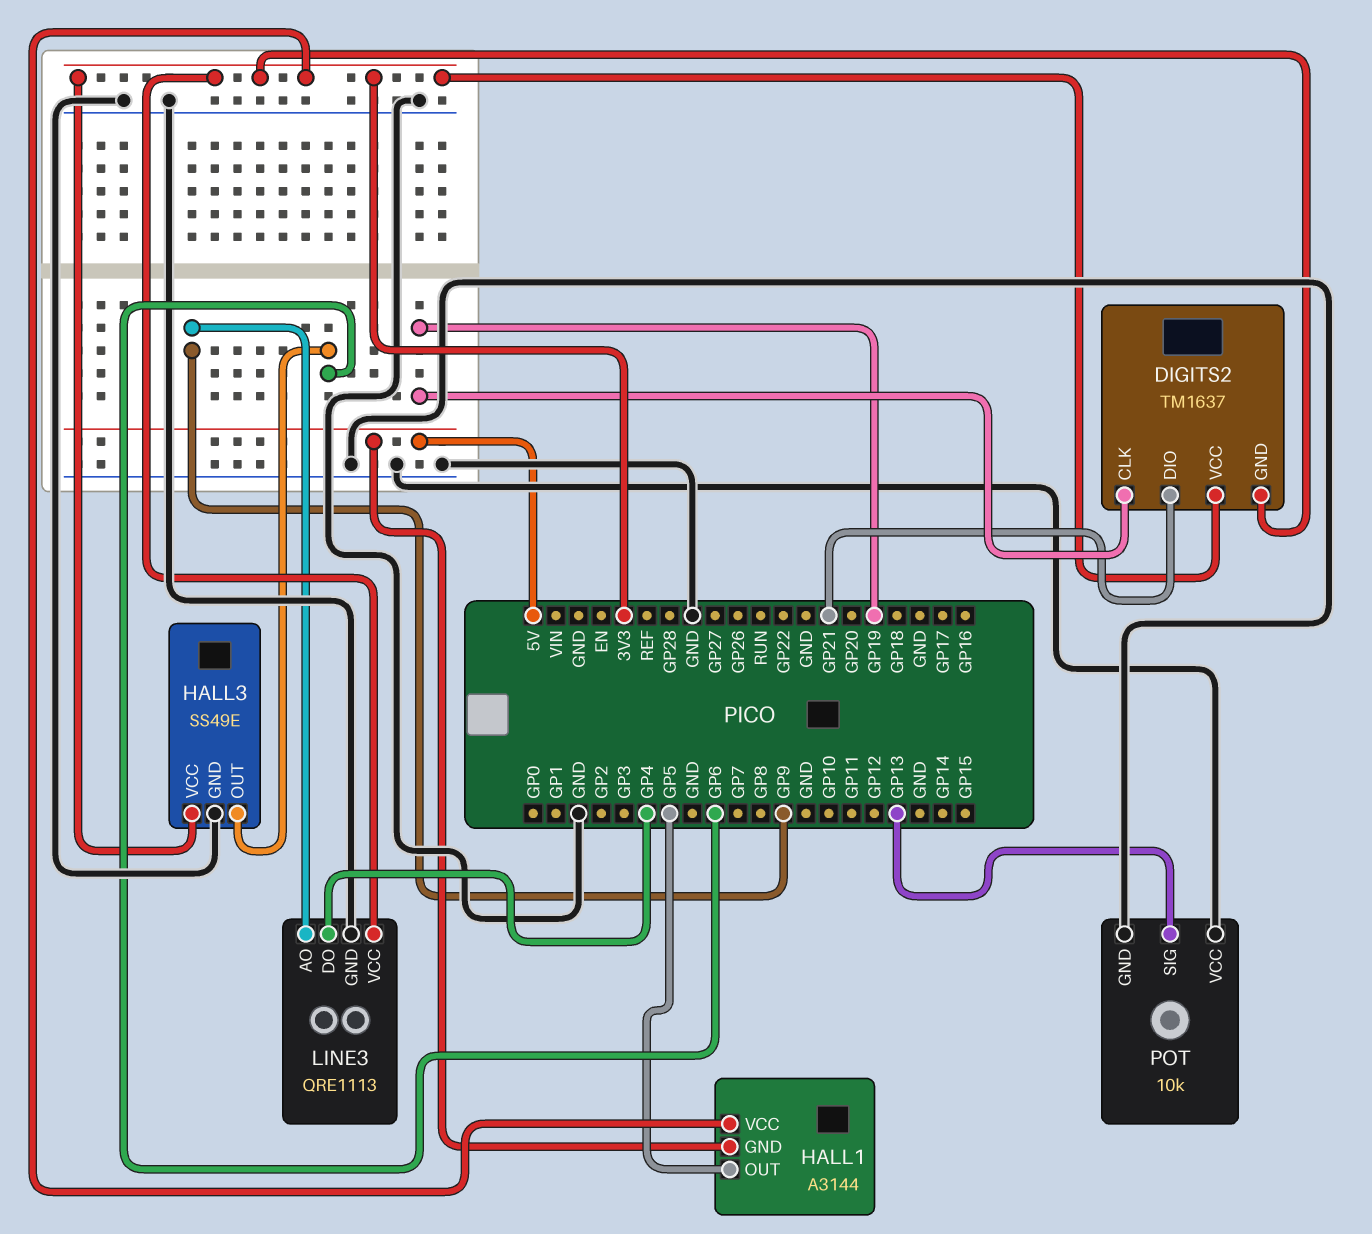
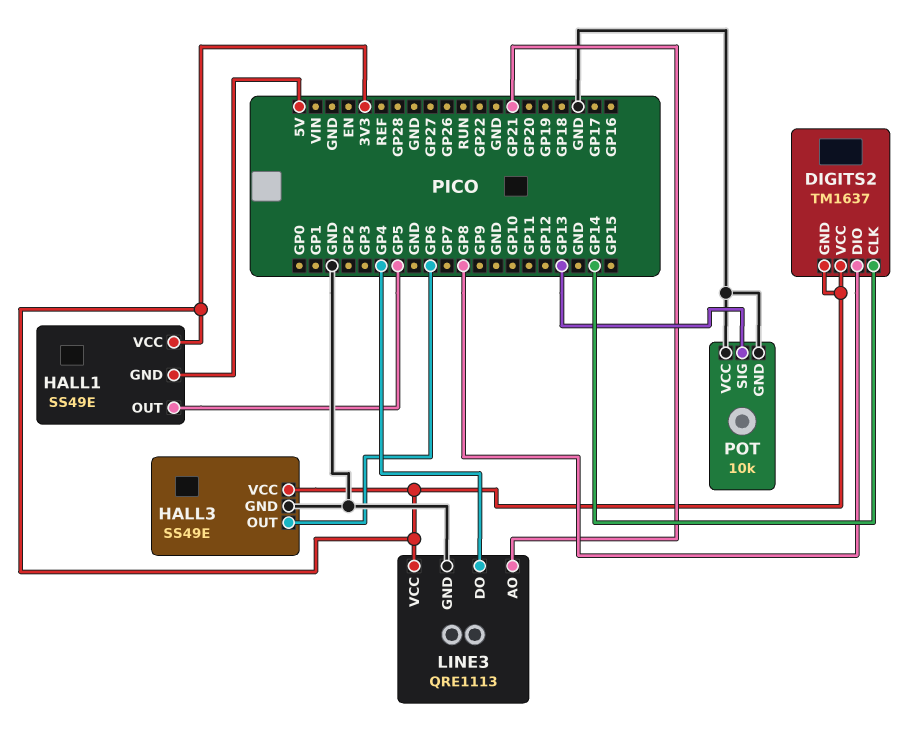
DIGITS2 pin CLK: GP19 -> GP14
DIGITS2 pin DIO: GP21 -> GP8
HALL1: A3144 -> SS49E
LINE3 pin AO: GP9 -> GP21

